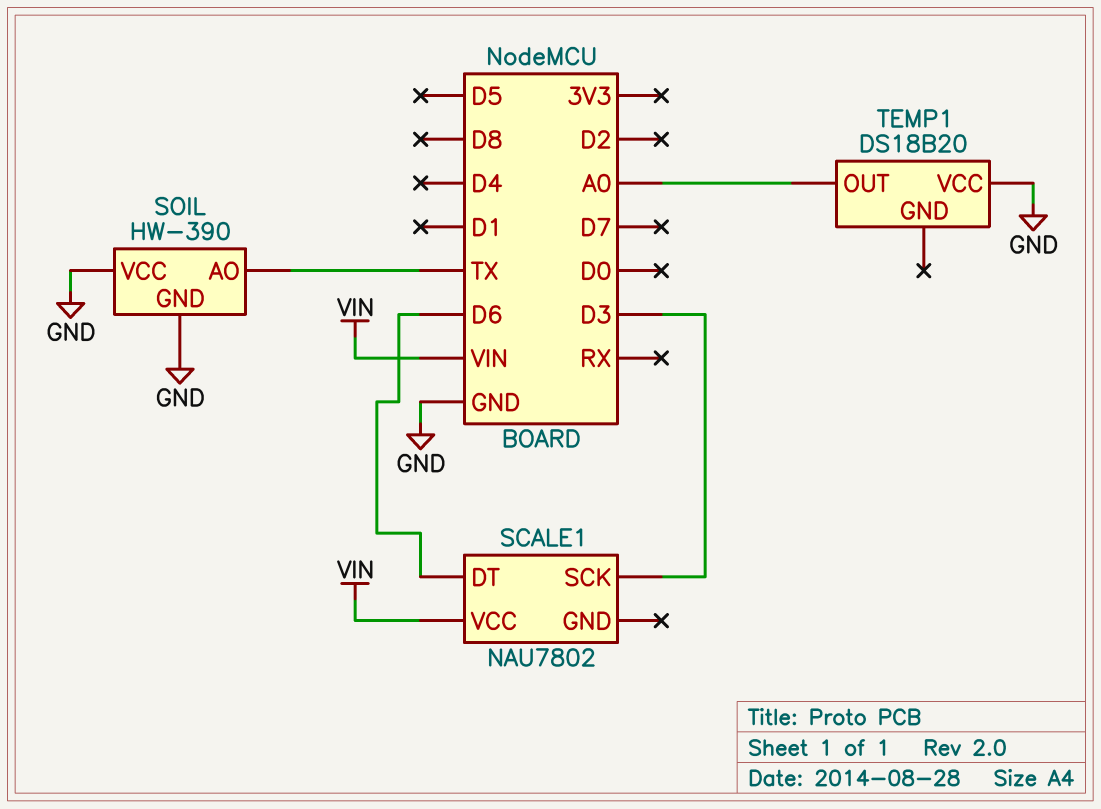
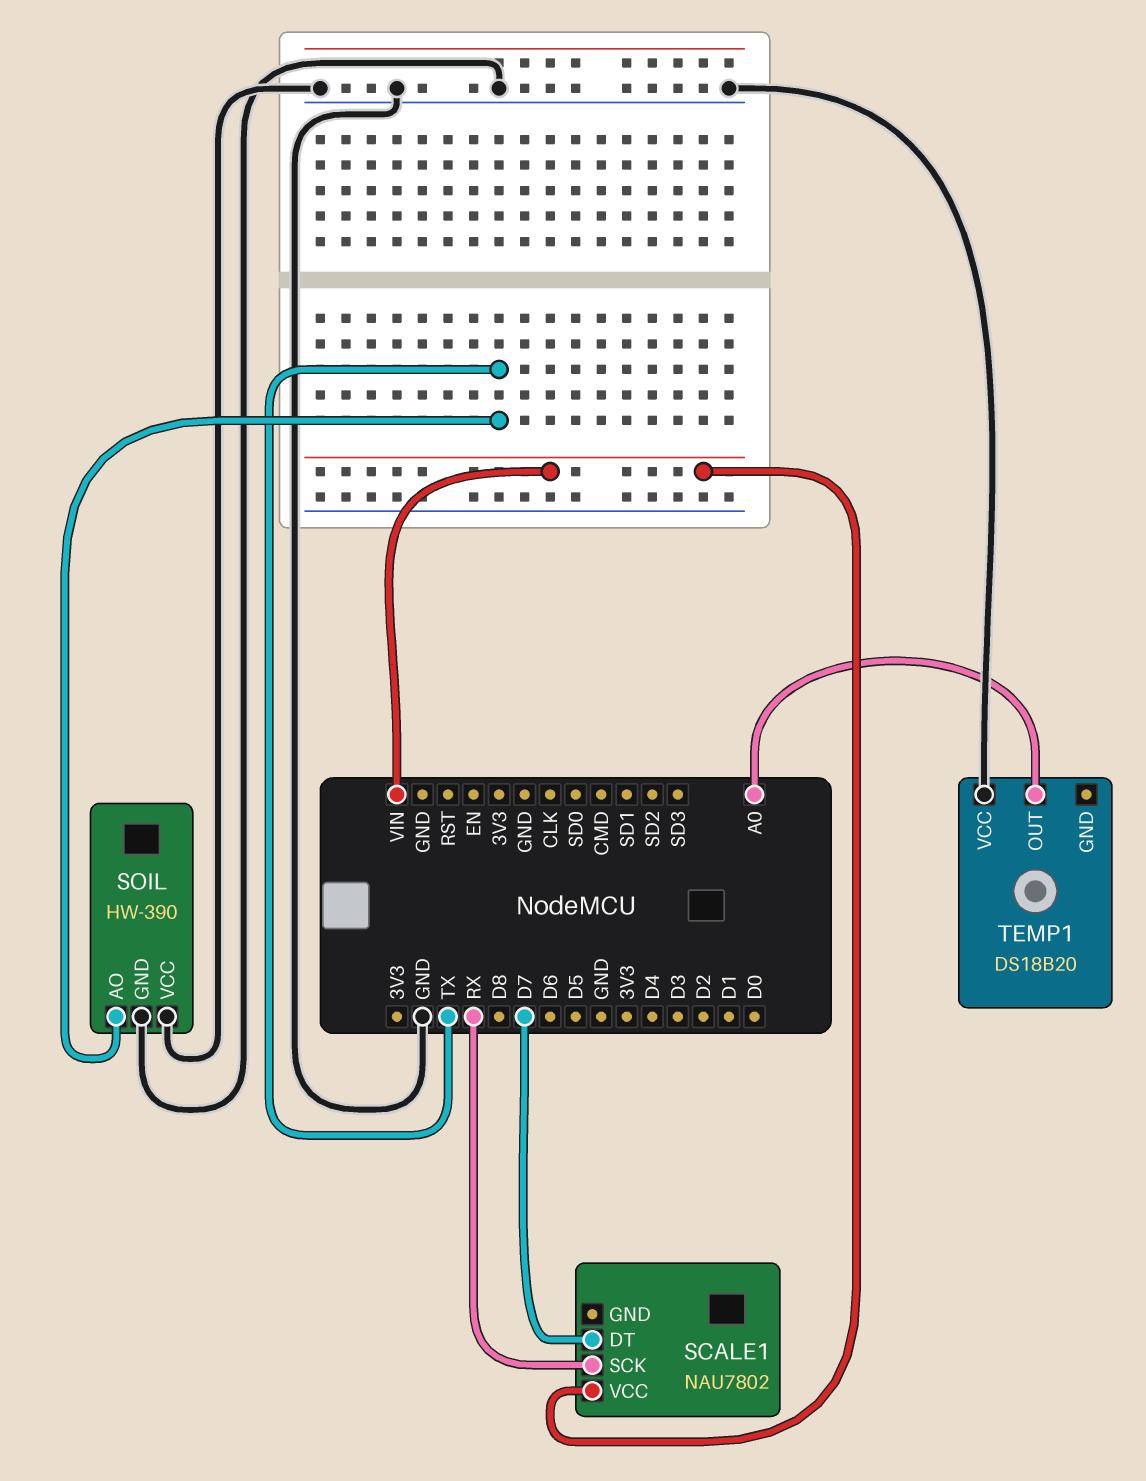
SCALE1 pin DT: D6 -> D7
SCALE1 pin SCK: D3 -> RX

